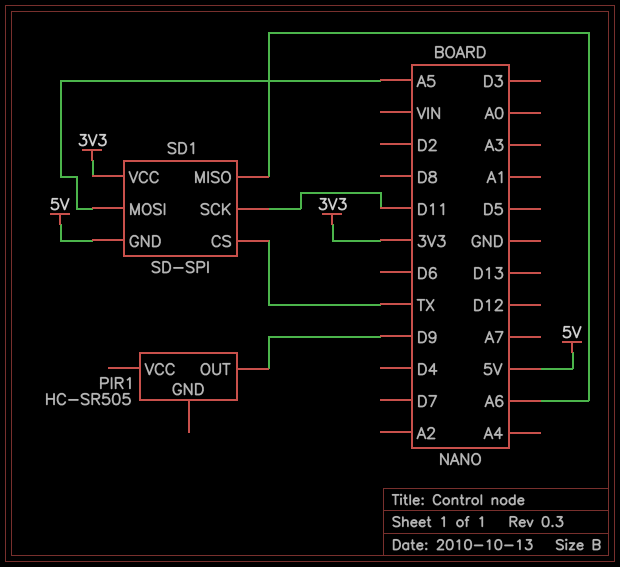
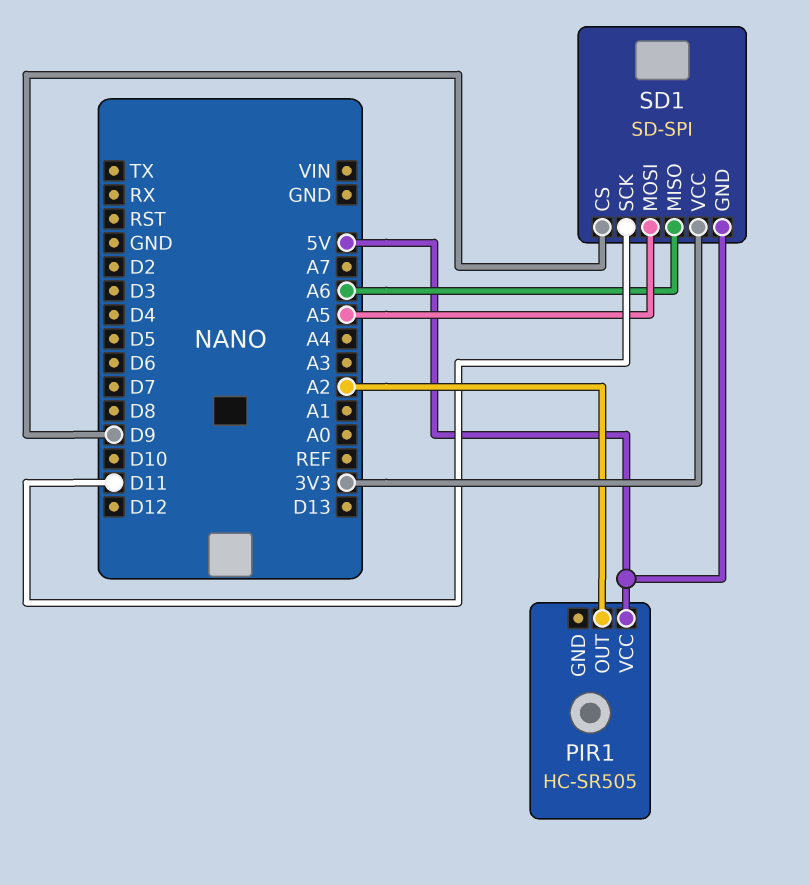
PIR1 pin OUT: D9 -> A2
PIR1 pin VCC: none -> 5V
SD1 pin CS: TX -> D9

